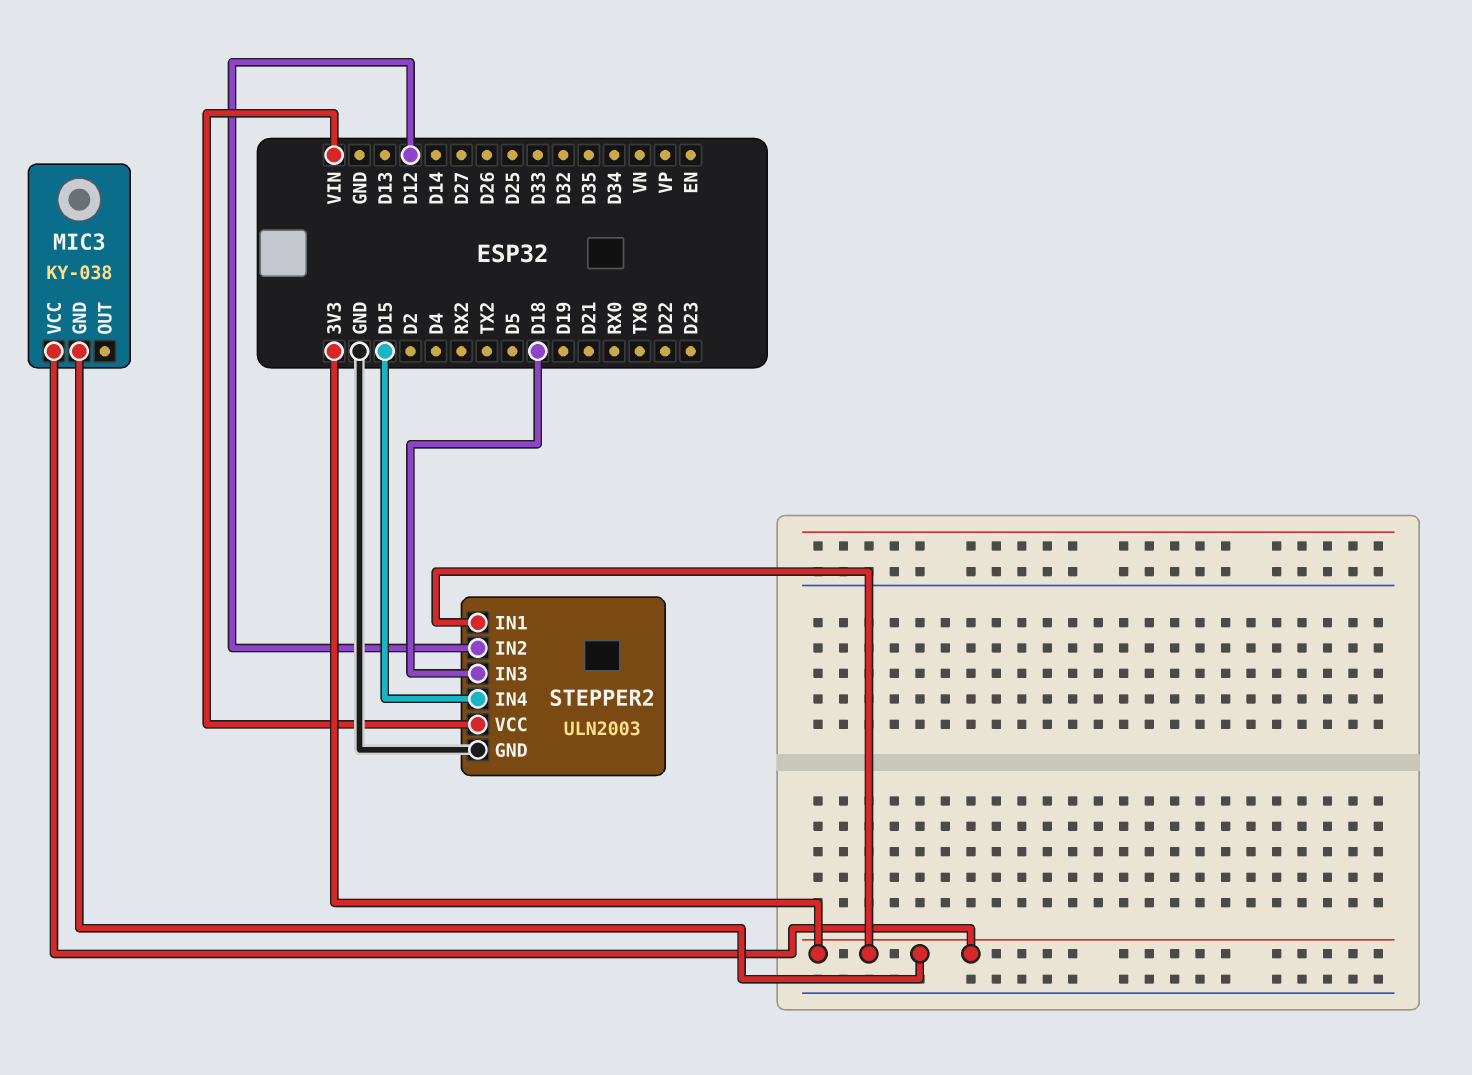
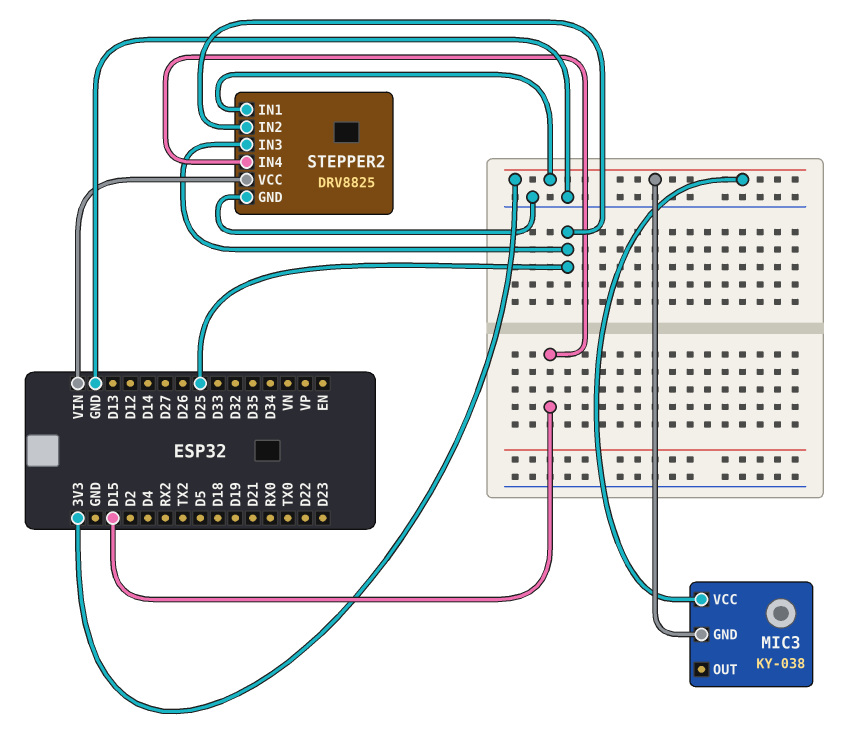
STEPPER2: ULN2003 -> DRV8825
STEPPER2 pin IN2: D12 -> D25
STEPPER2 pin IN3: D18 -> D25

